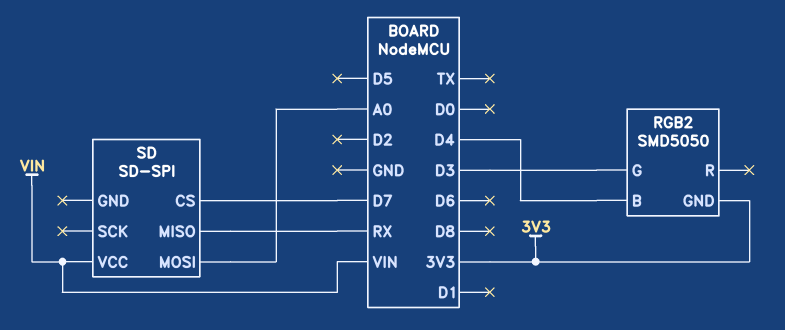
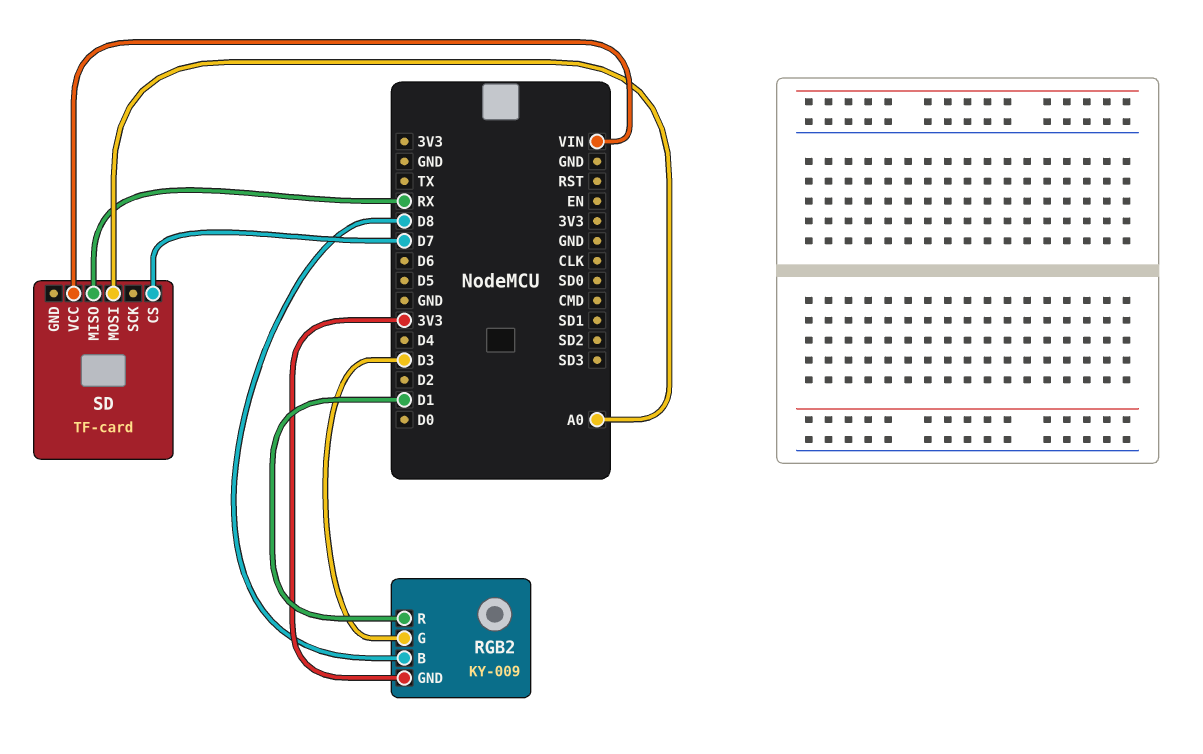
RGB2: SMD5050 -> KY-009
RGB2 pin B: D4 -> D8
RGB2 pin R: none -> D1
SD: SD-SPI -> TF-card

